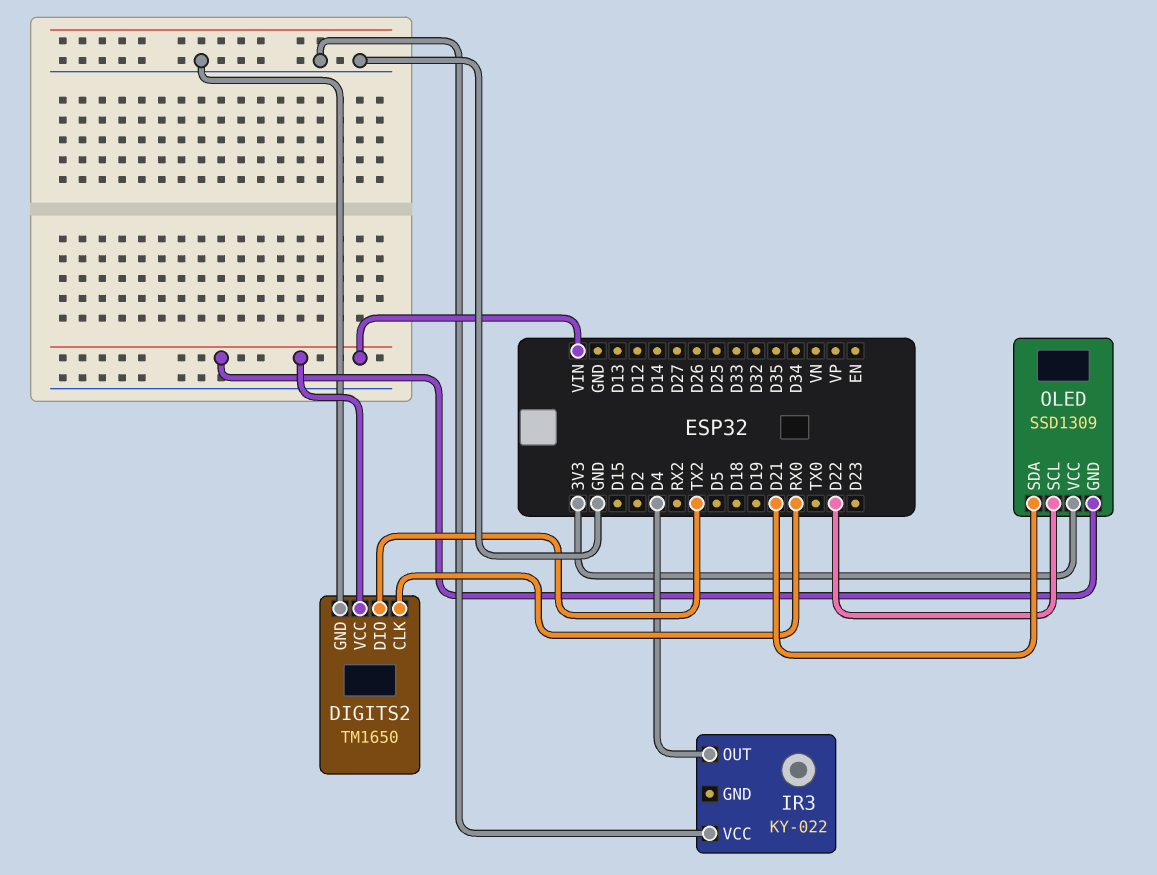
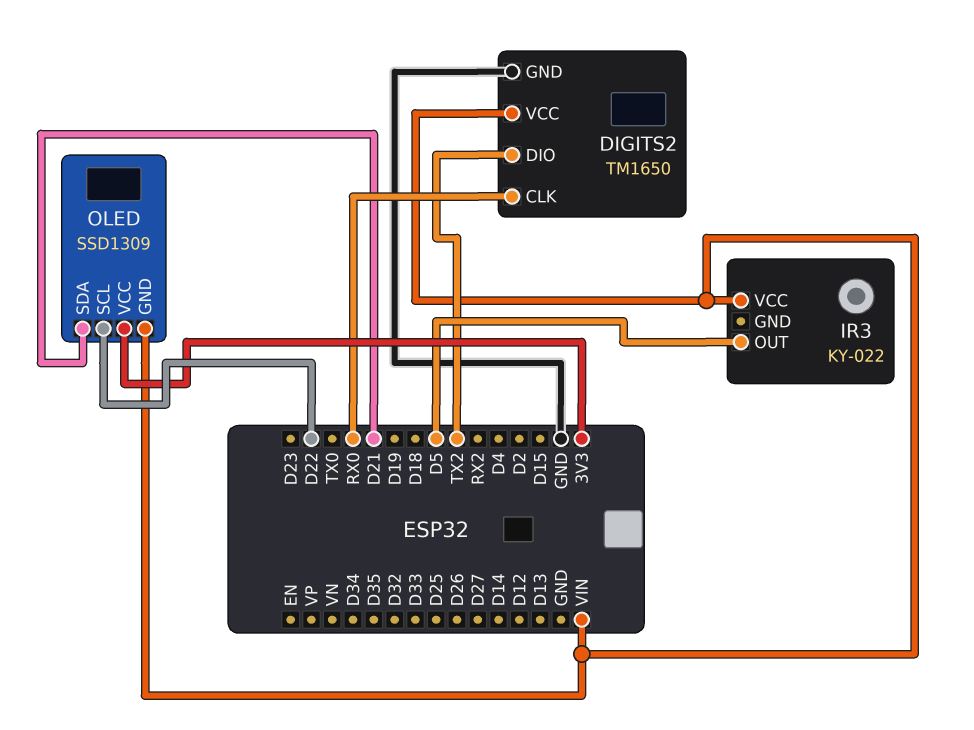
IR3 pin OUT: D4 -> D5
IR3 pin VCC: GND -> VIN

